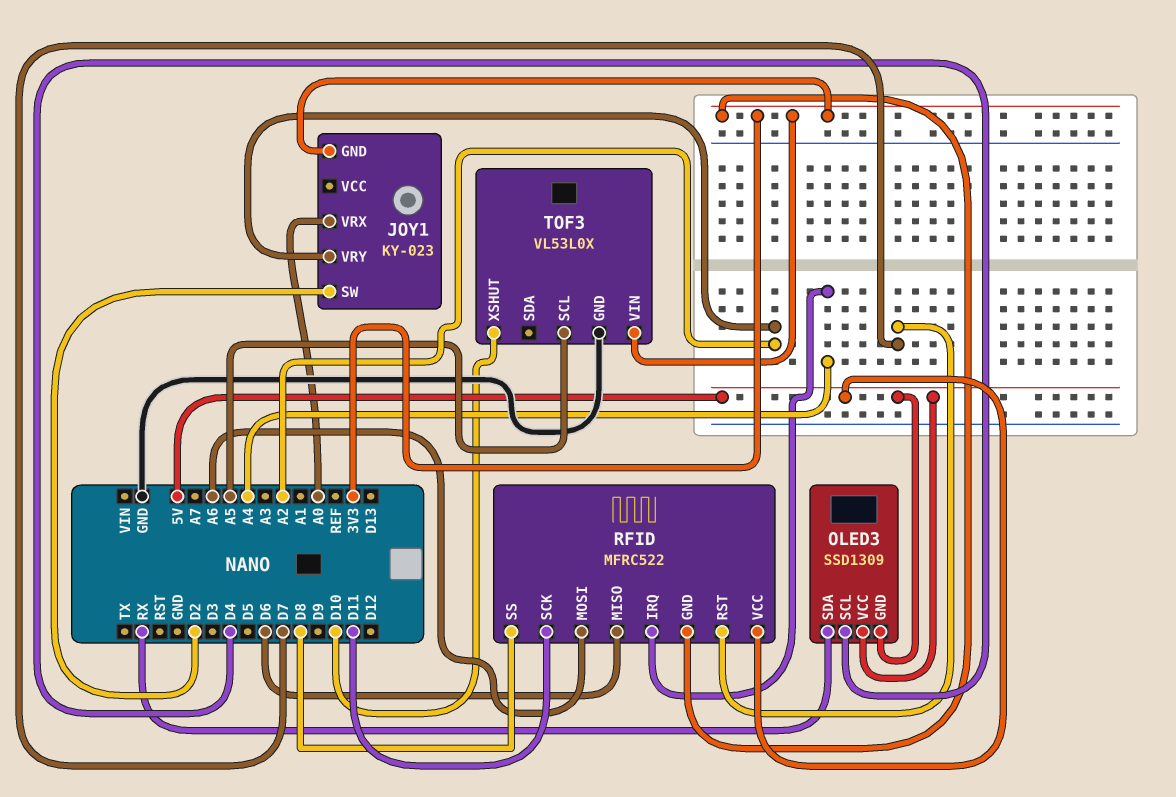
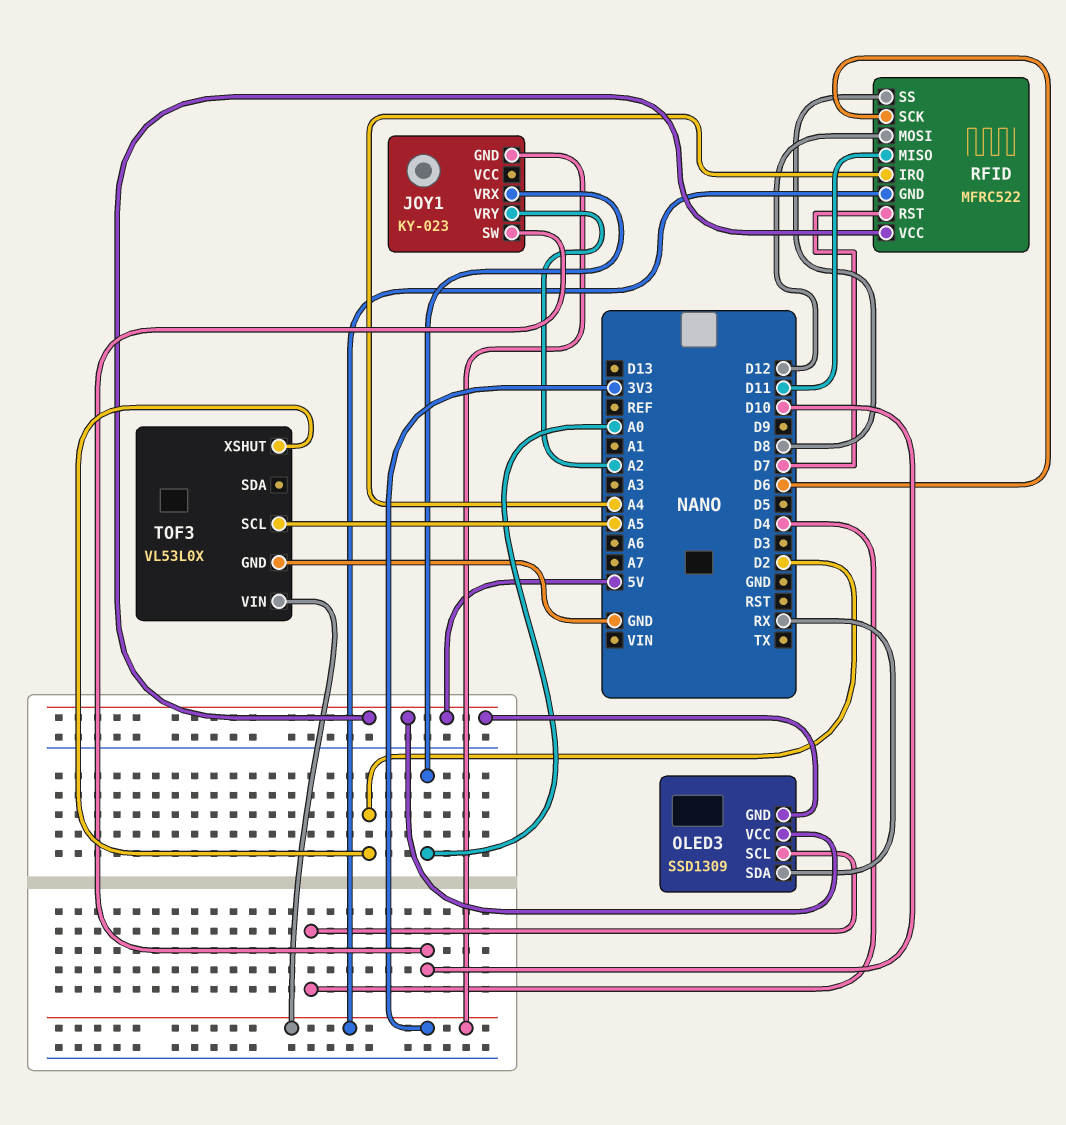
JOY1 pin SW: D2 -> D10
RFID pin MISO: D6 -> D11
RFID pin MOSI: A6 -> D12
RFID pin SCK: D11 -> D6
TOF3 pin XSHUT: D10 -> D2

